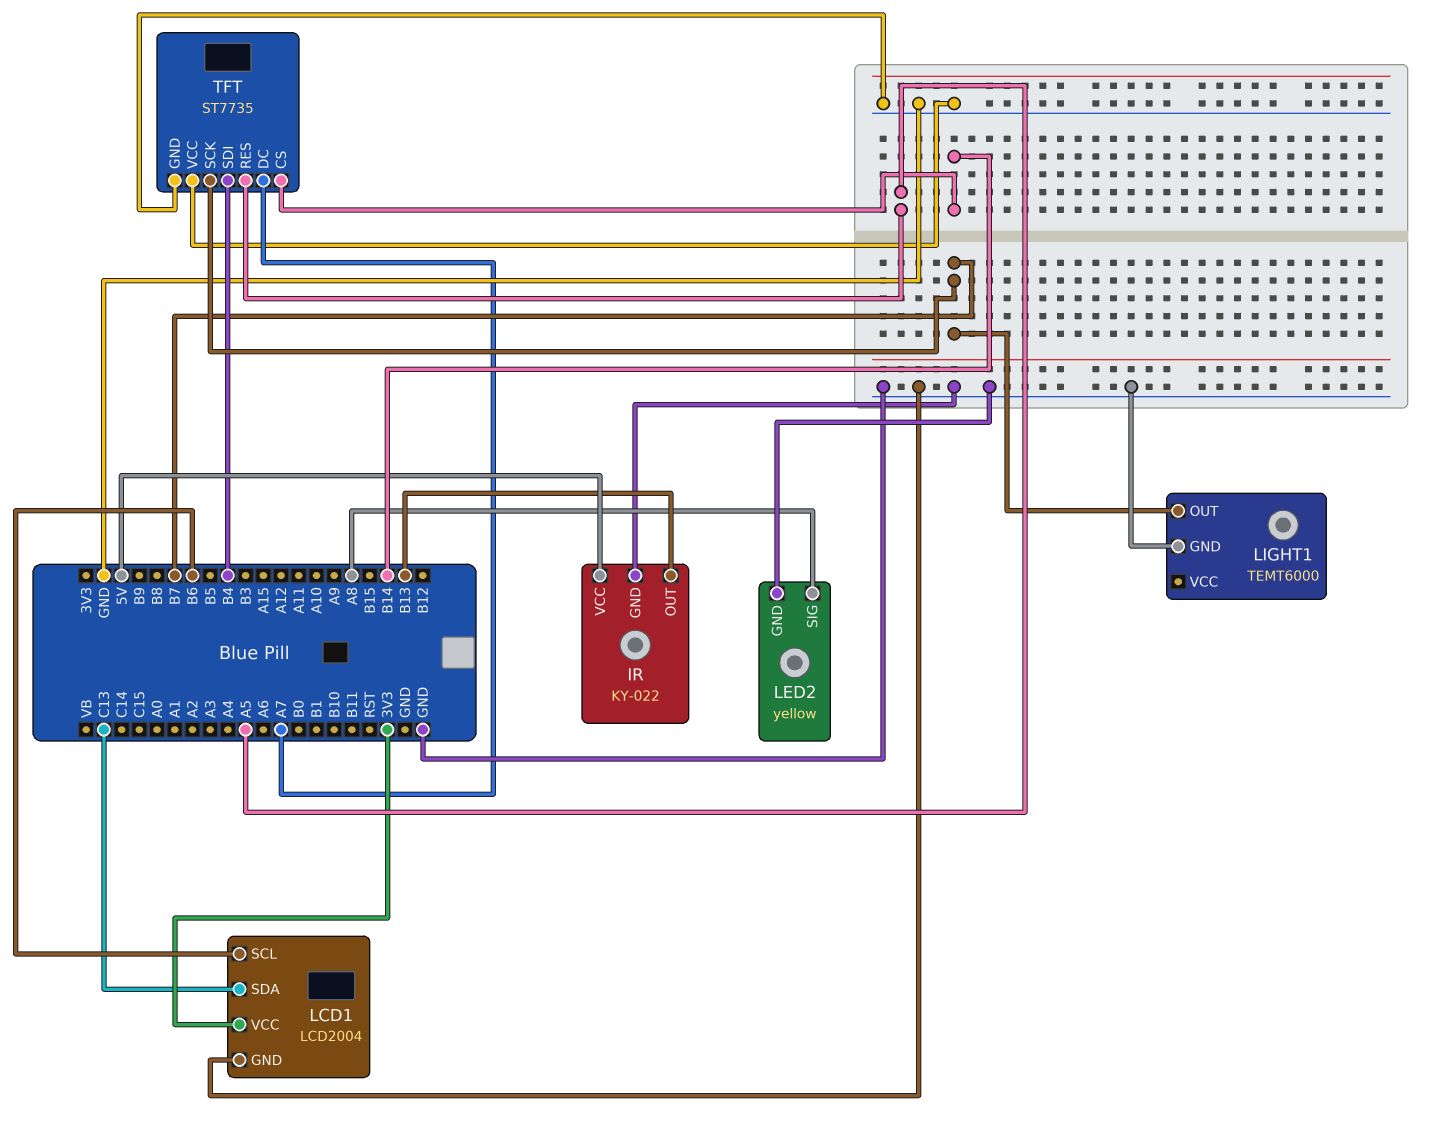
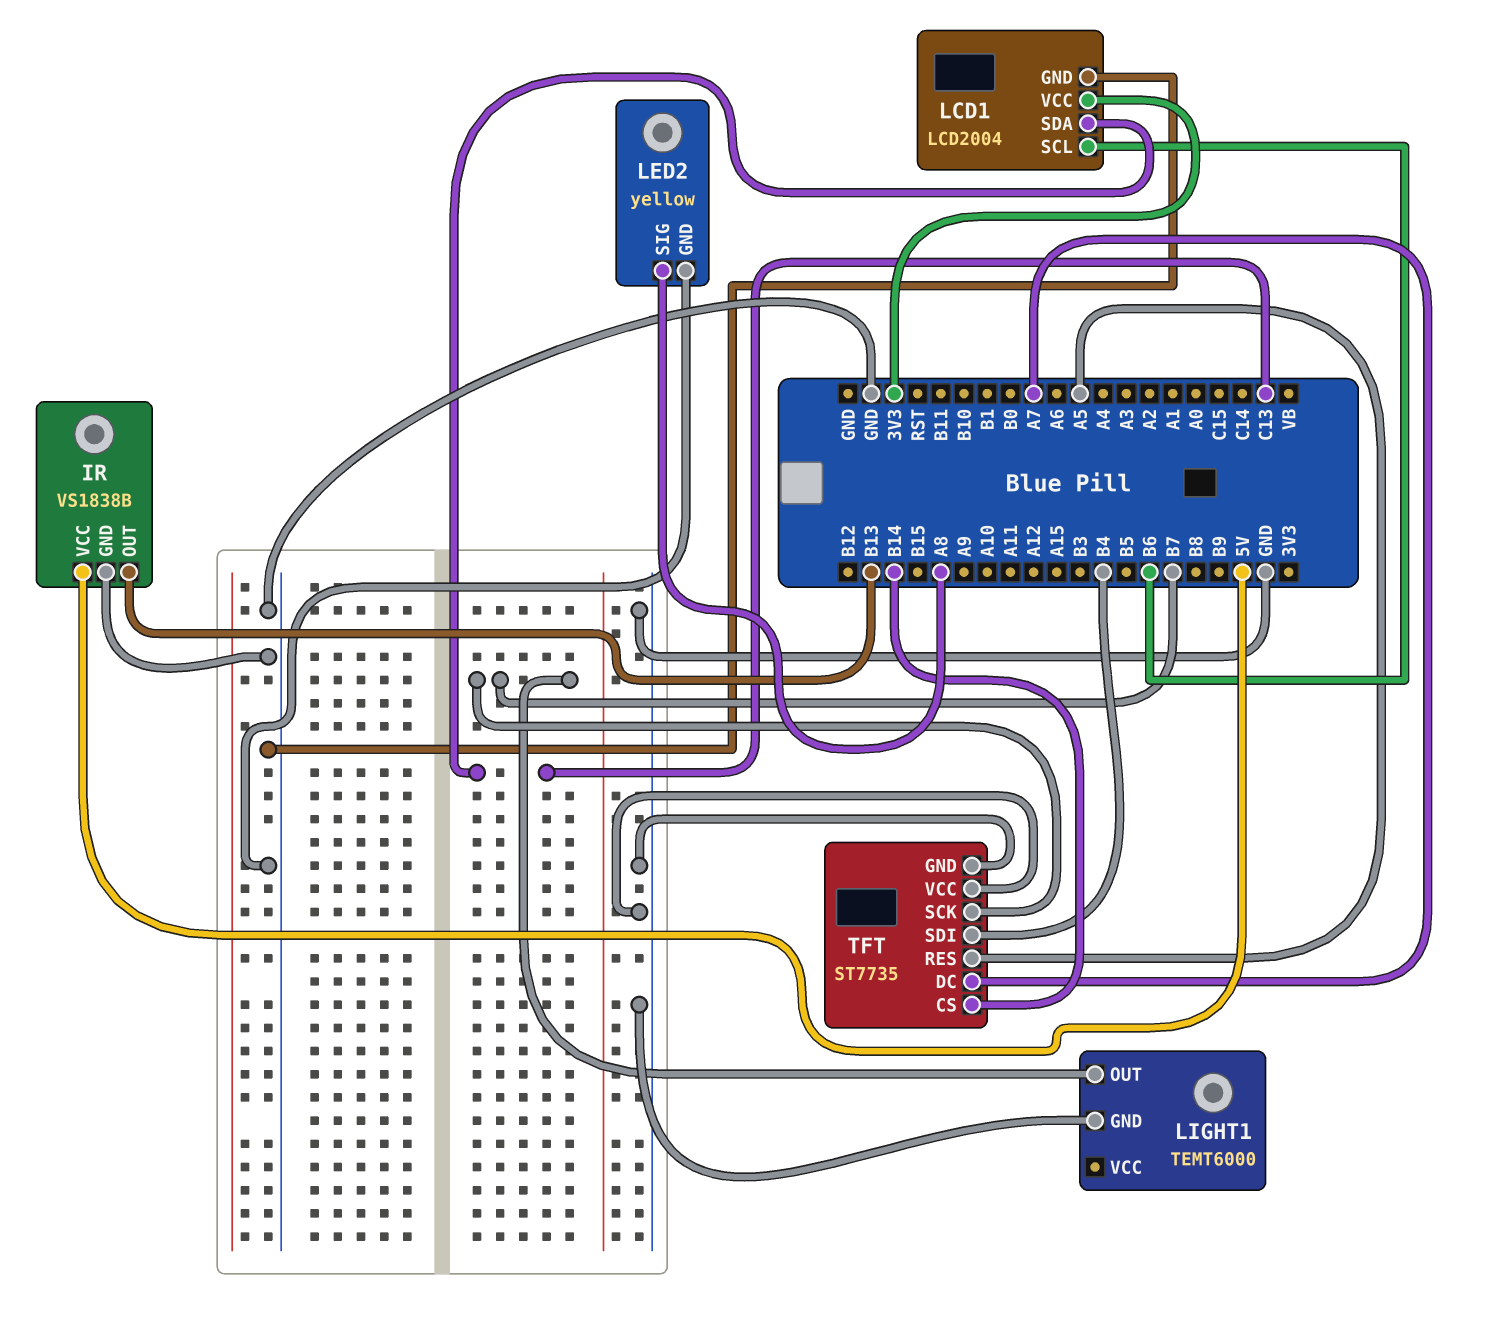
IR: KY-022 -> VS1838B

